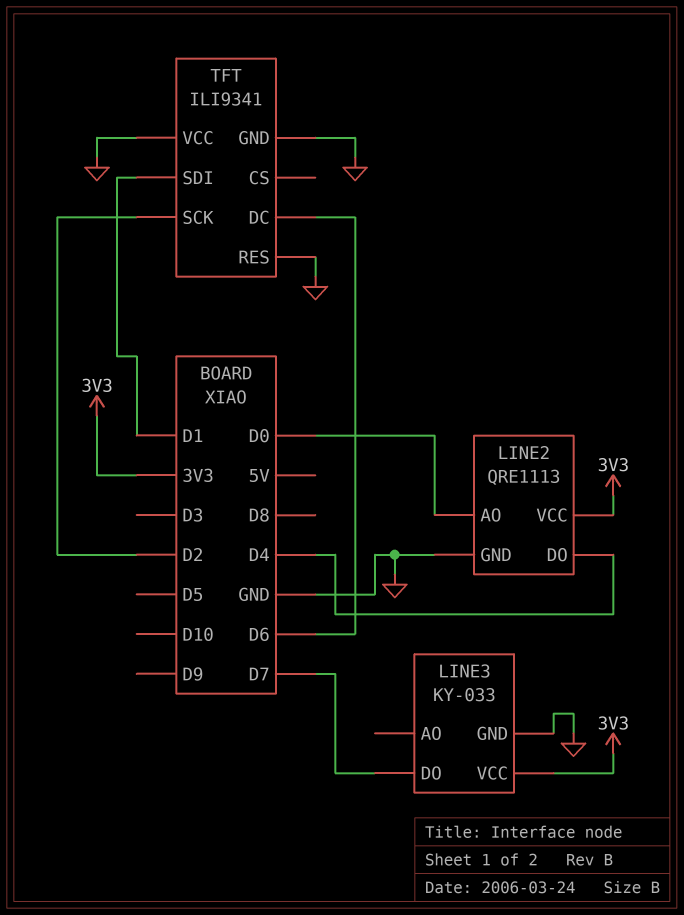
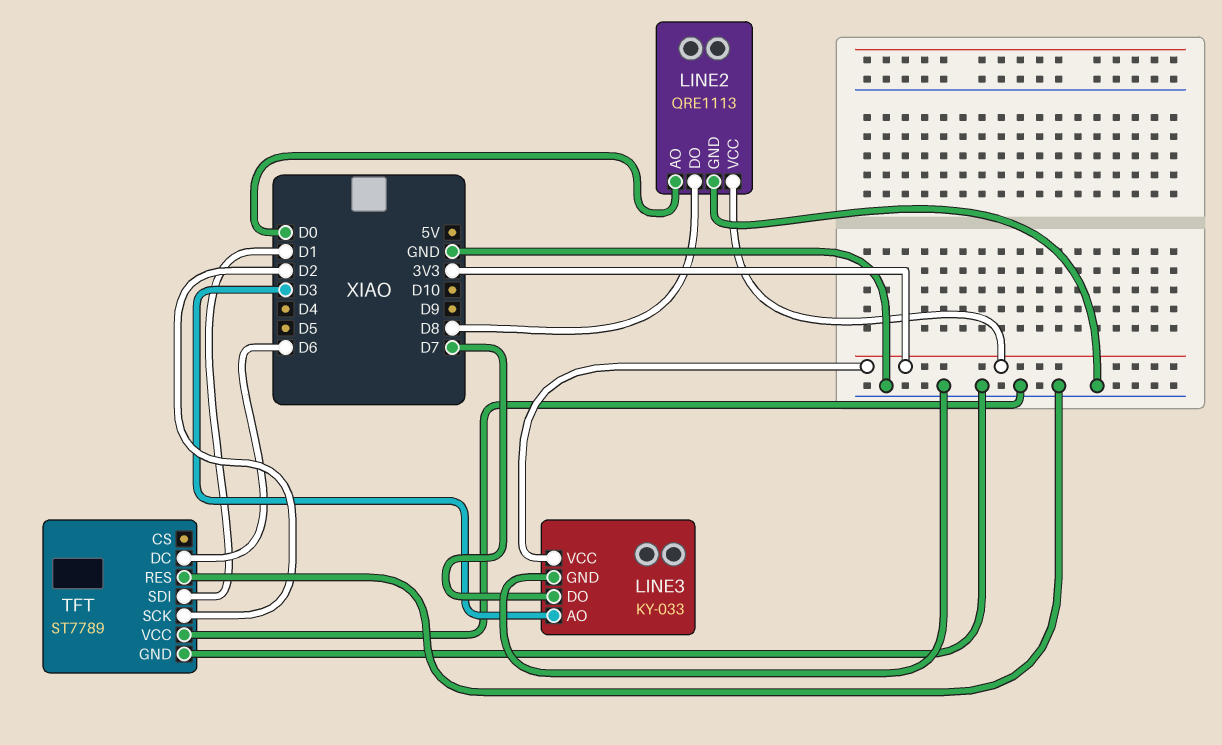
LINE2 pin DO: D4 -> D8
LINE3 pin AO: none -> D3
TFT: ILI9341 -> ST7789

